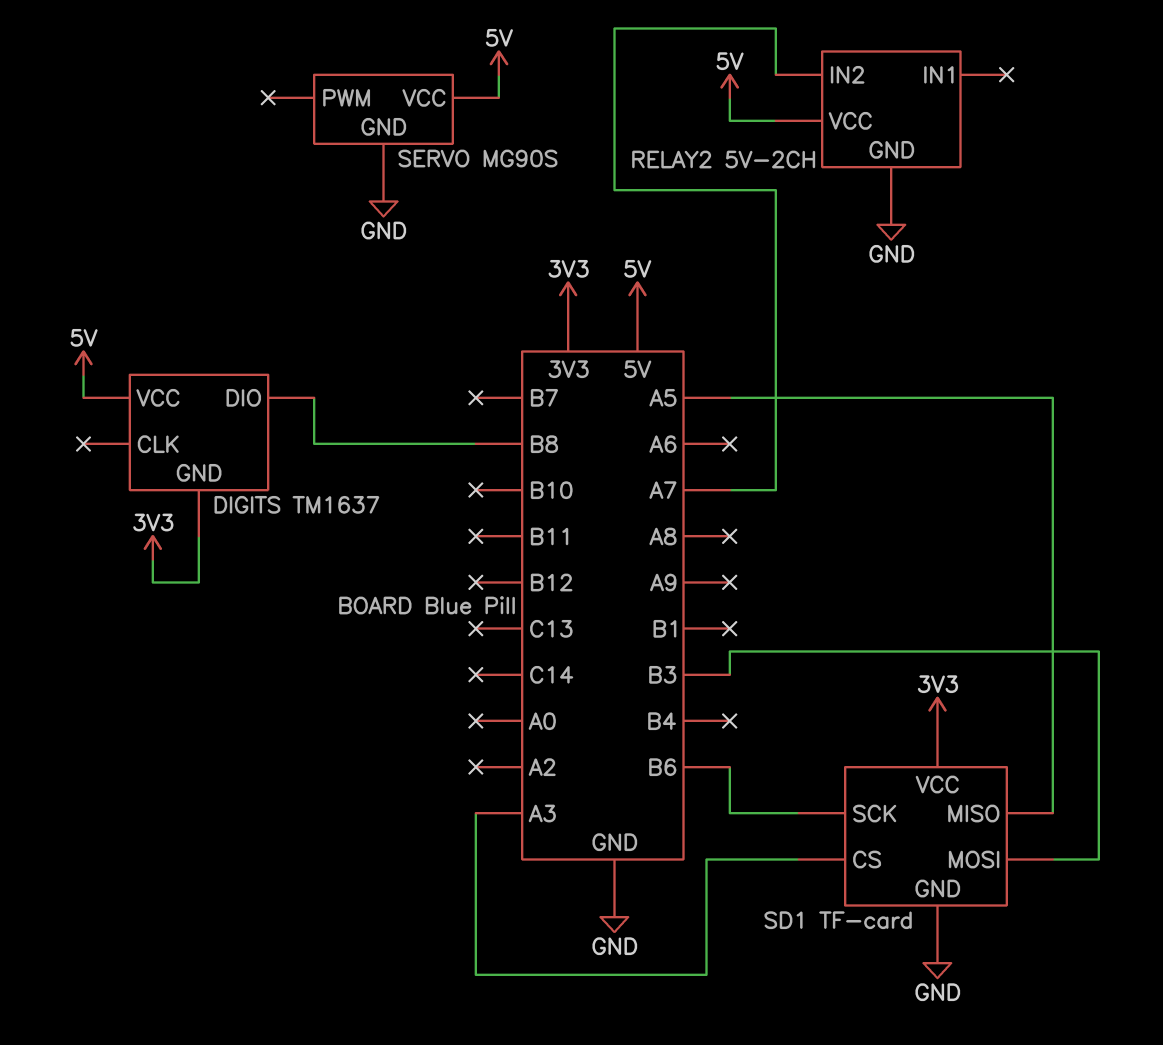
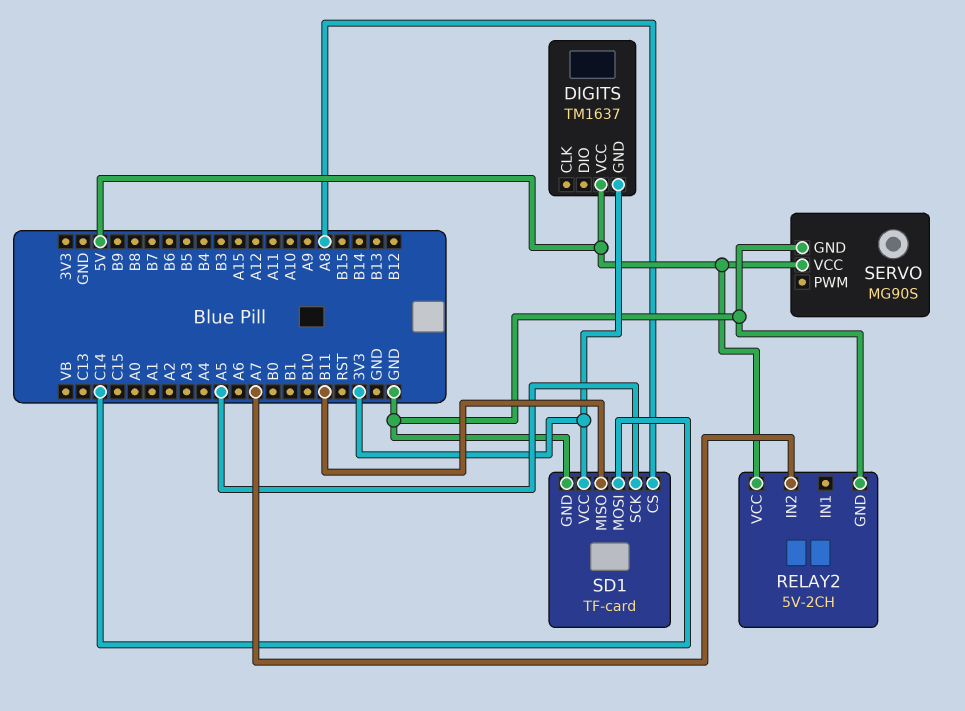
DIGITS pin DIO: B8 -> none
SD1 pin CS: A3 -> A8
SD1 pin MISO: A5 -> B11
SD1 pin MOSI: B3 -> C14
SD1 pin SCK: B6 -> A5

